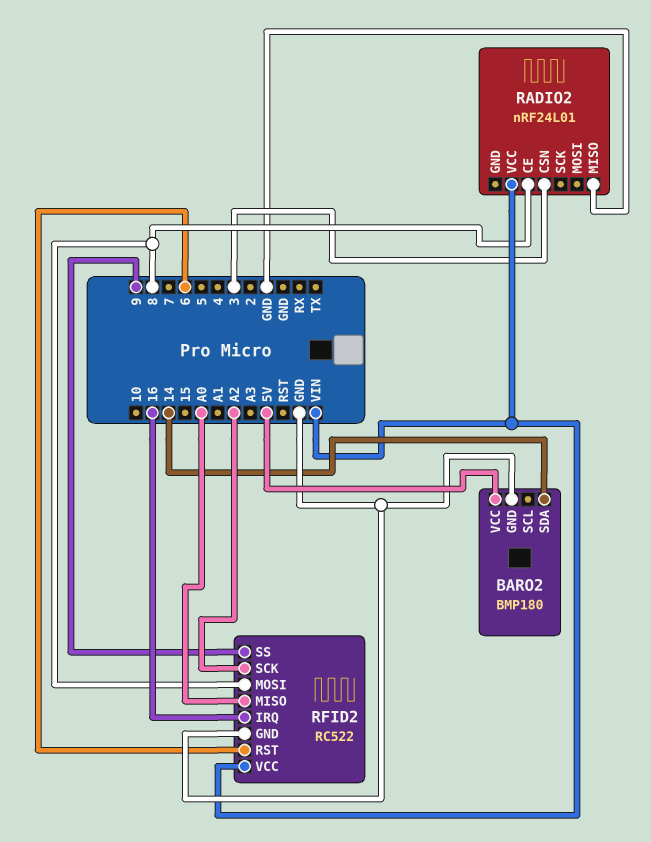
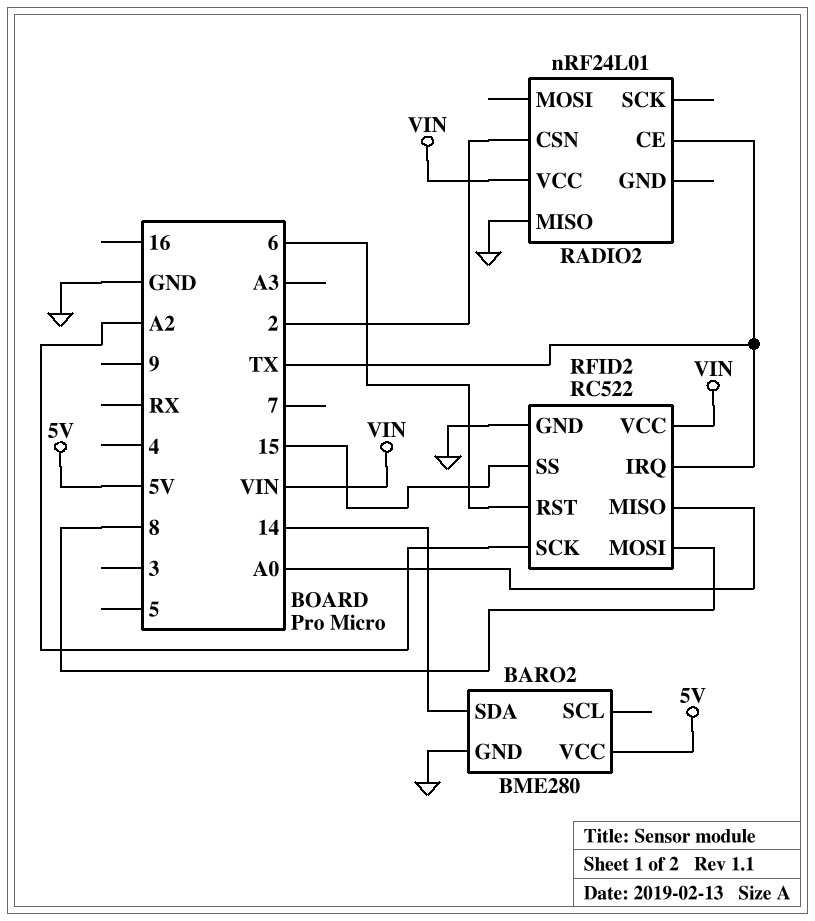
BARO2: BMP180 -> BME280
RADIO2 pin CE: 8 -> TX
RADIO2 pin CSN: 3 -> 2
RFID2 pin IRQ: 16 -> TX
RFID2 pin SS: 9 -> 15

